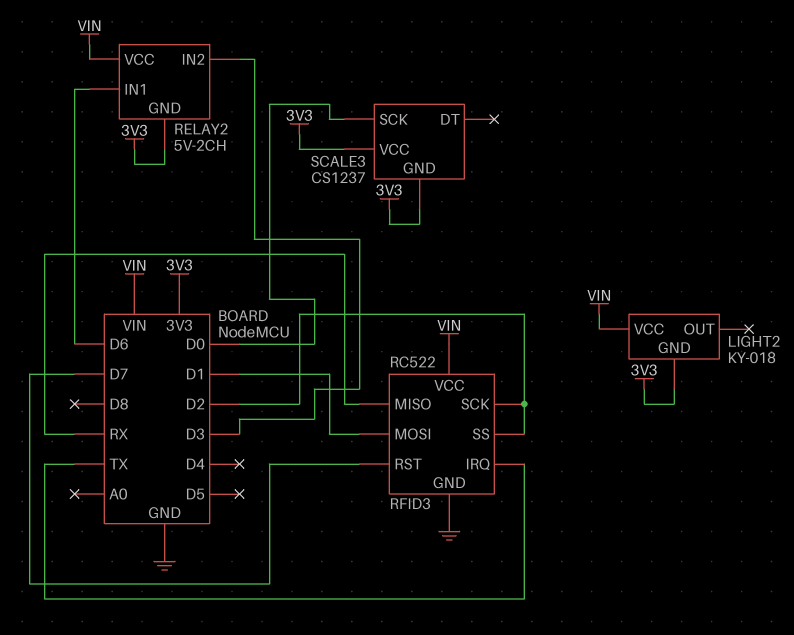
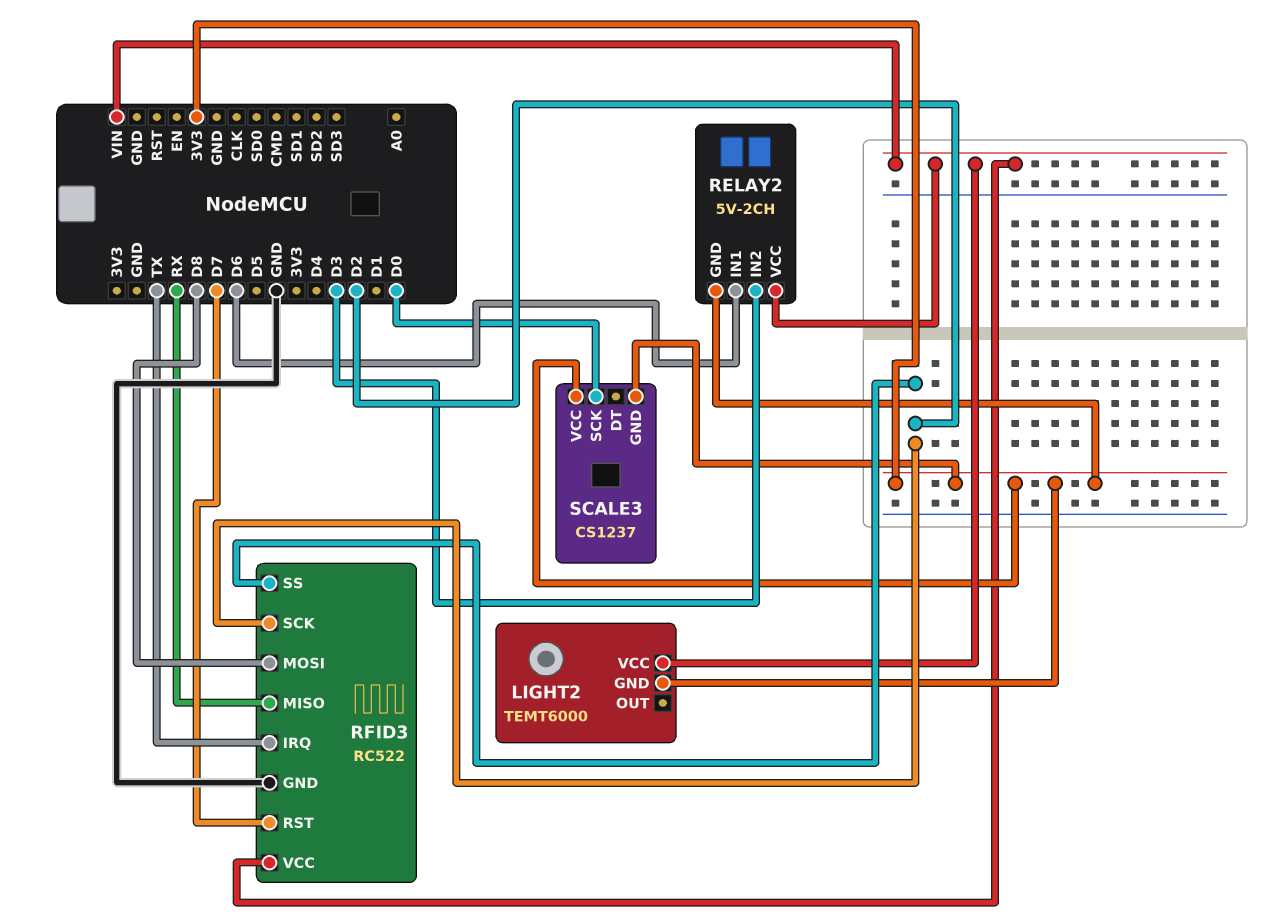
LIGHT2: KY-018 -> TEMT6000
RFID3 pin MOSI: D1 -> D8

